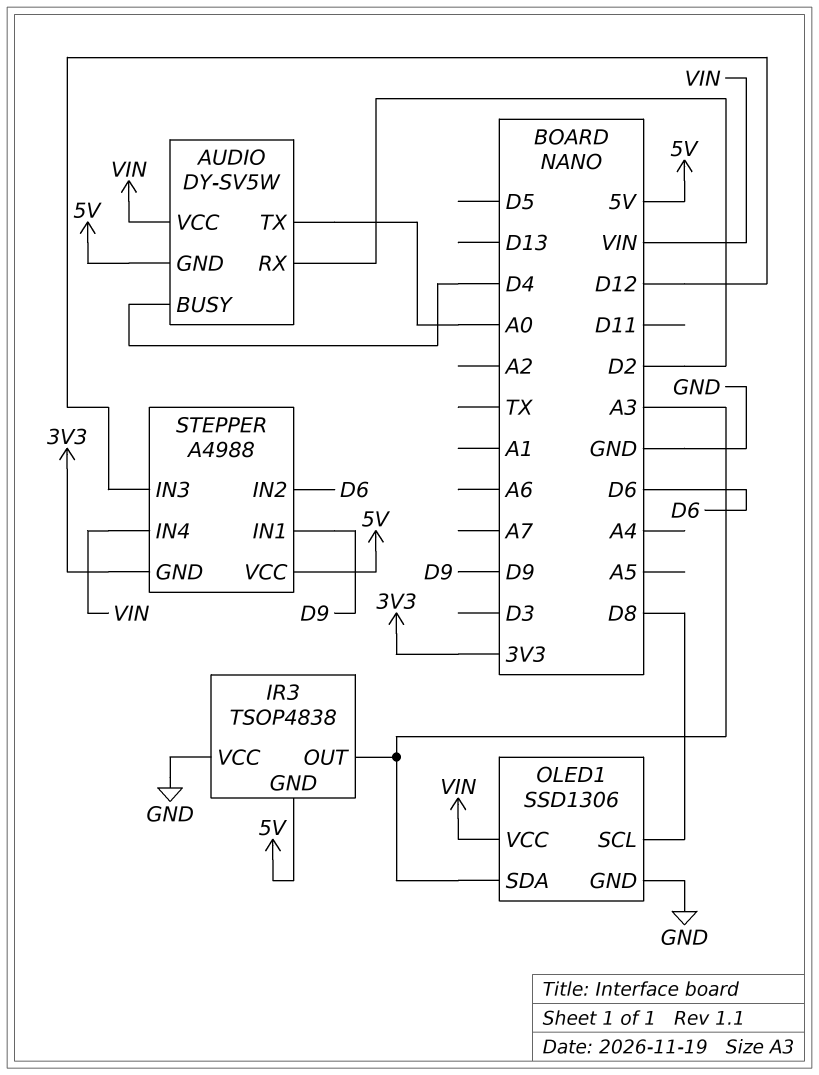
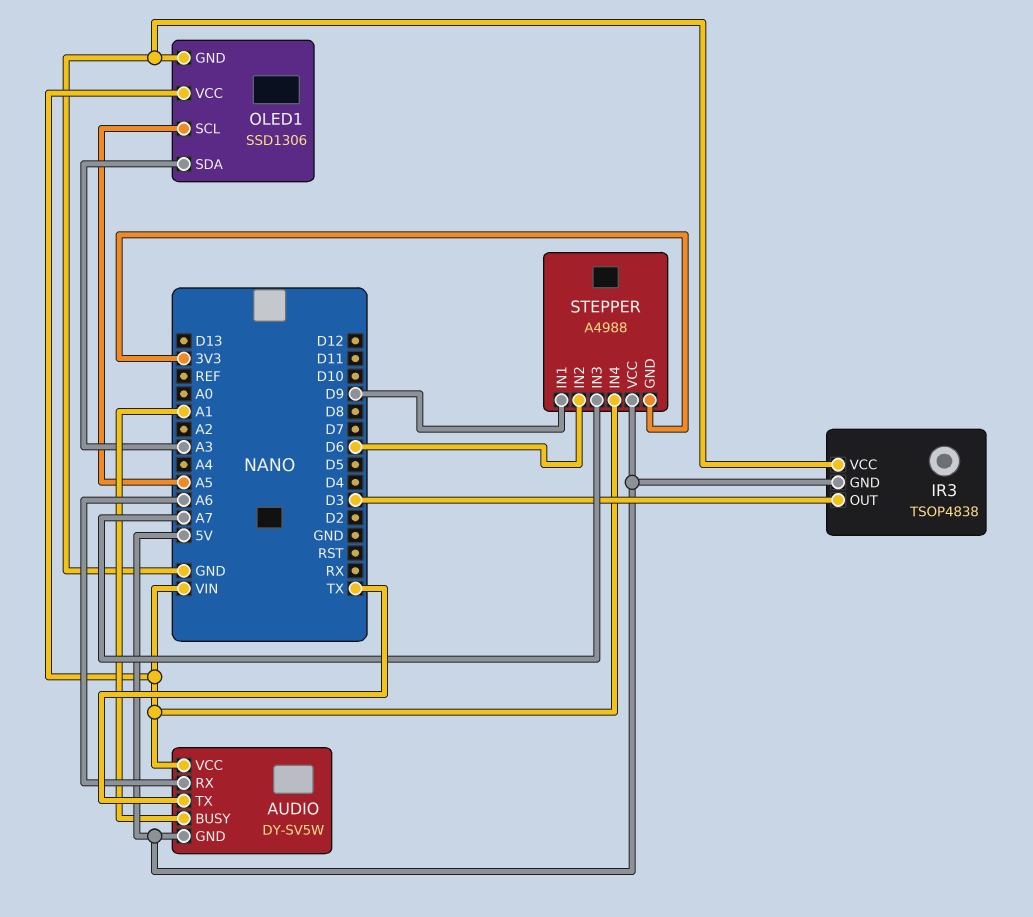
AUDIO pin BUSY: D4 -> A1
AUDIO pin RX: D2 -> A6
AUDIO pin TX: A0 -> TX
IR3 pin OUT: A3 -> D3
OLED1 pin SCL: D8 -> A5
STEPPER pin IN3: D12 -> A7

